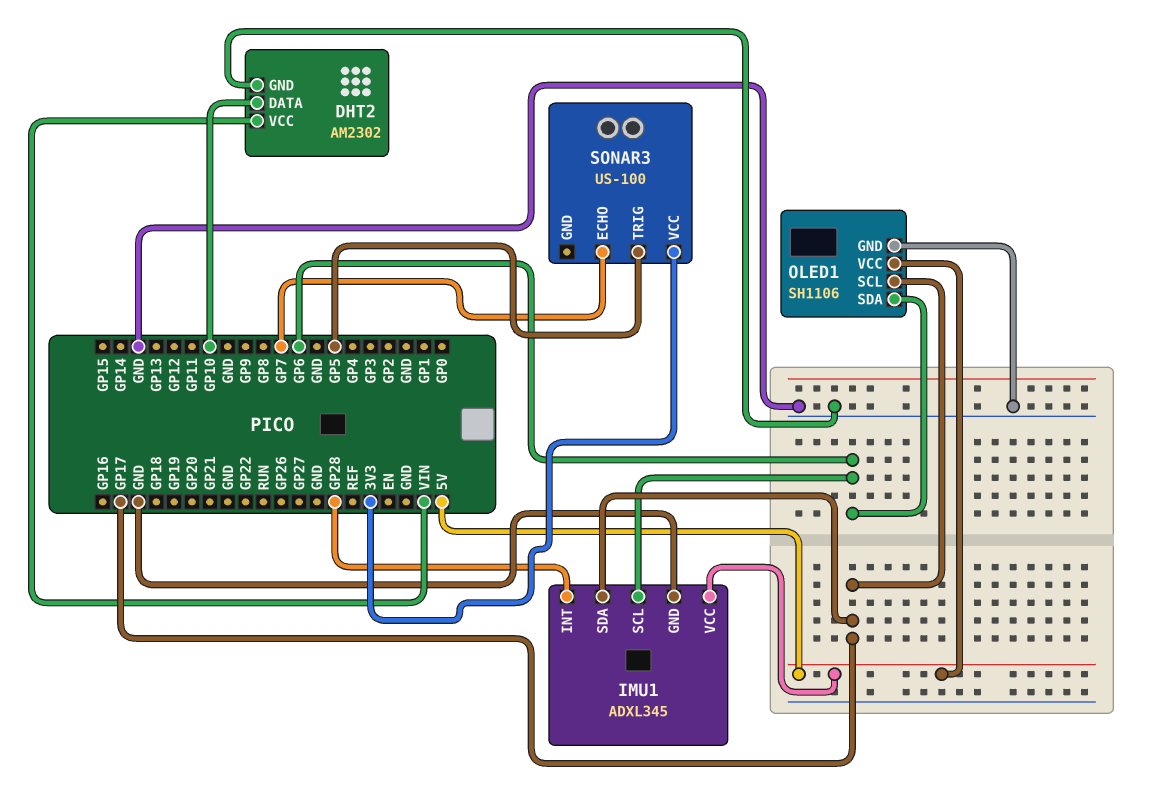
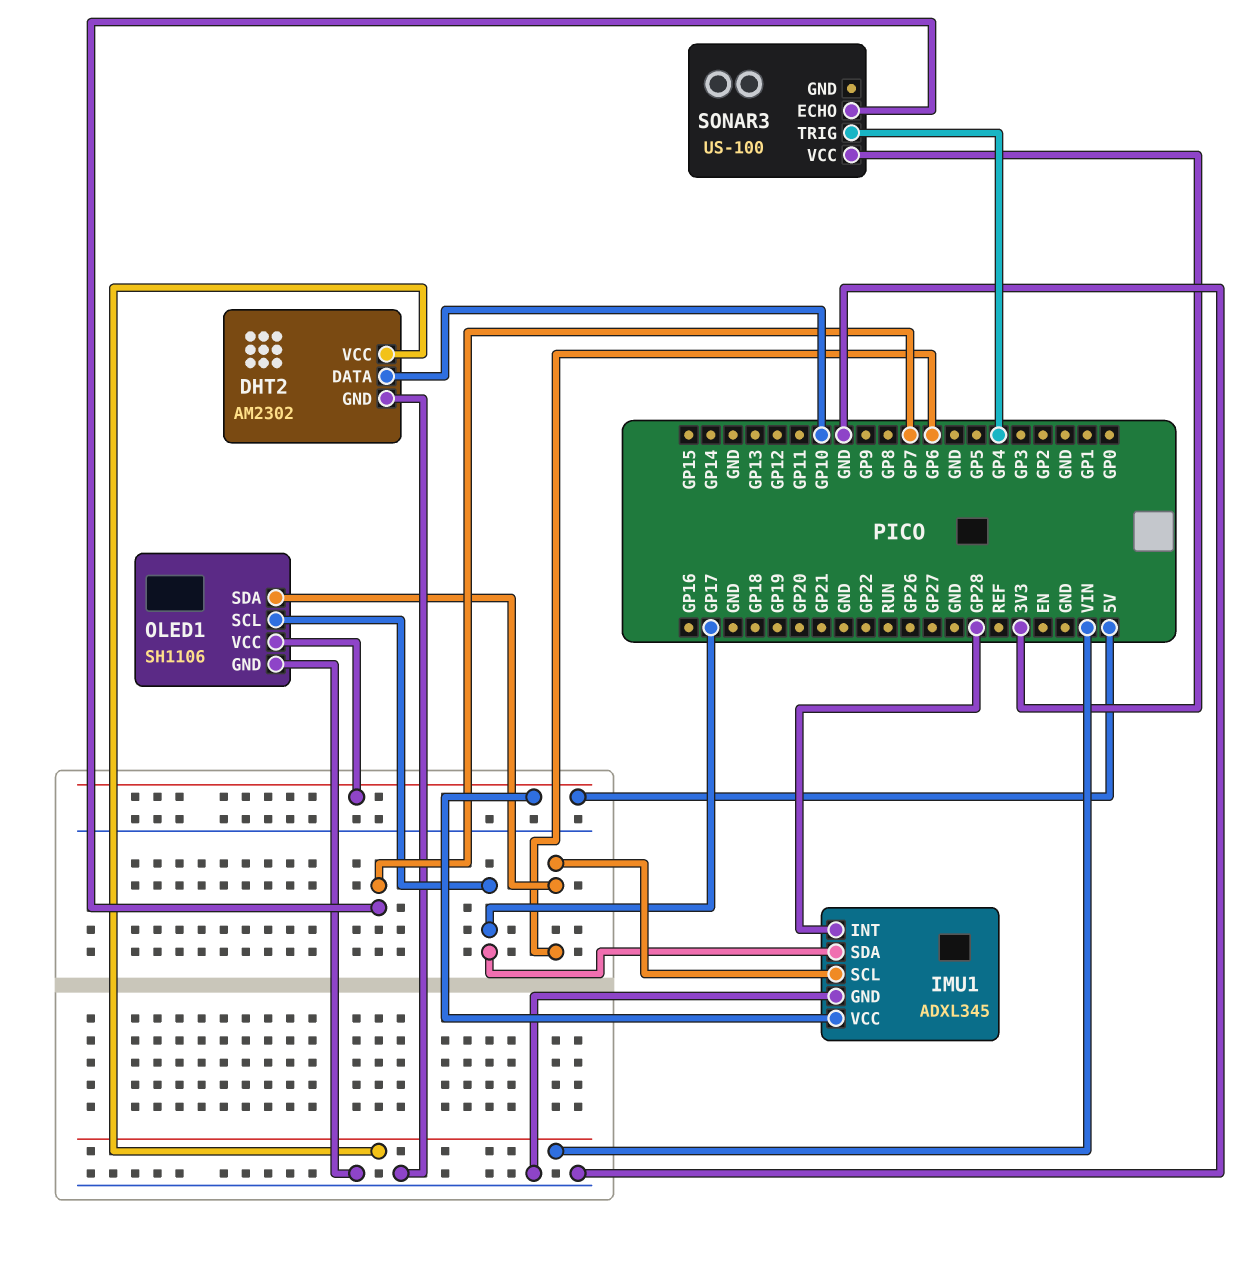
SONAR3 pin TRIG: GP5 -> GP4

